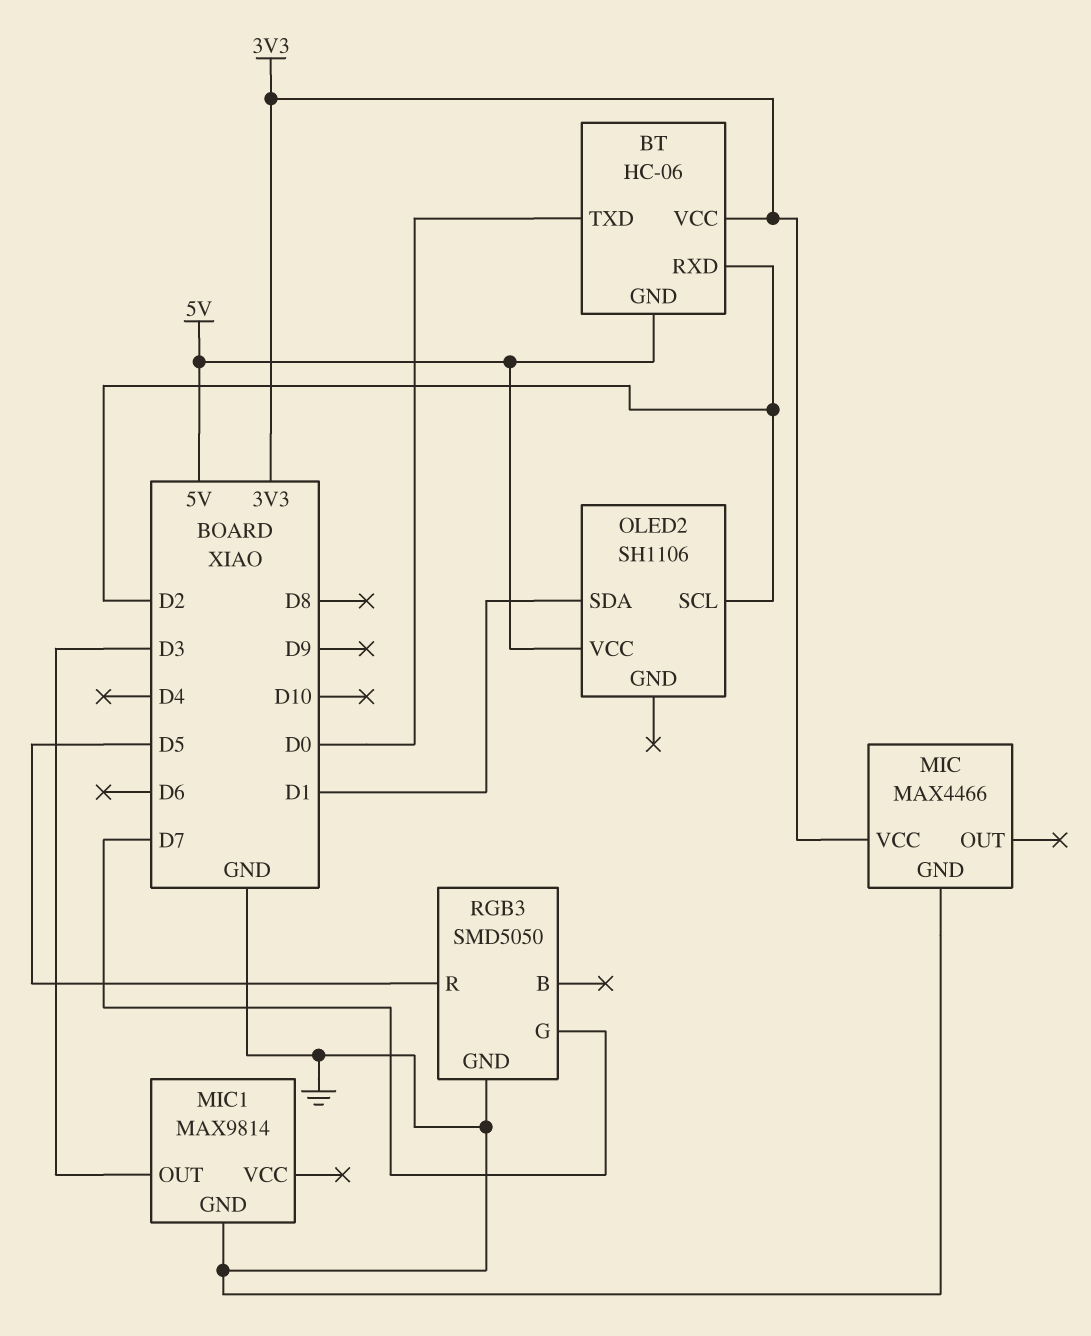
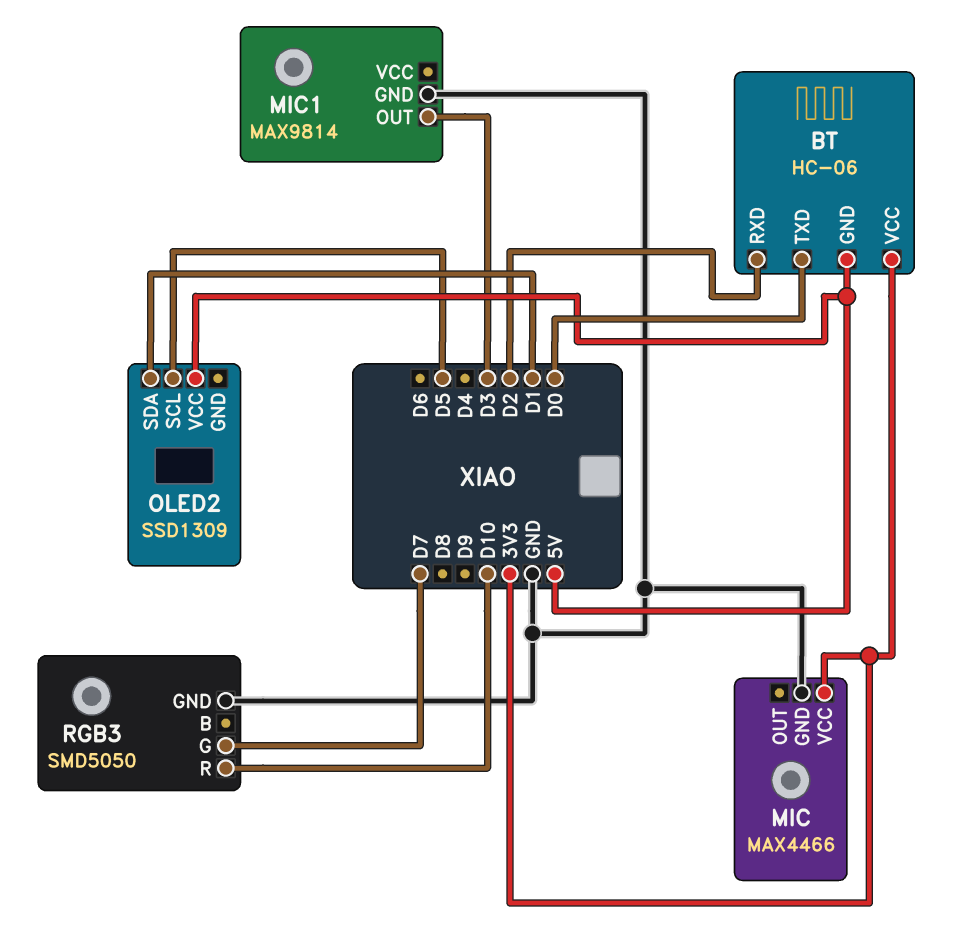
OLED2: SH1106 -> SSD1309
OLED2 pin SCL: D2 -> D5
RGB3 pin R: D5 -> D10

